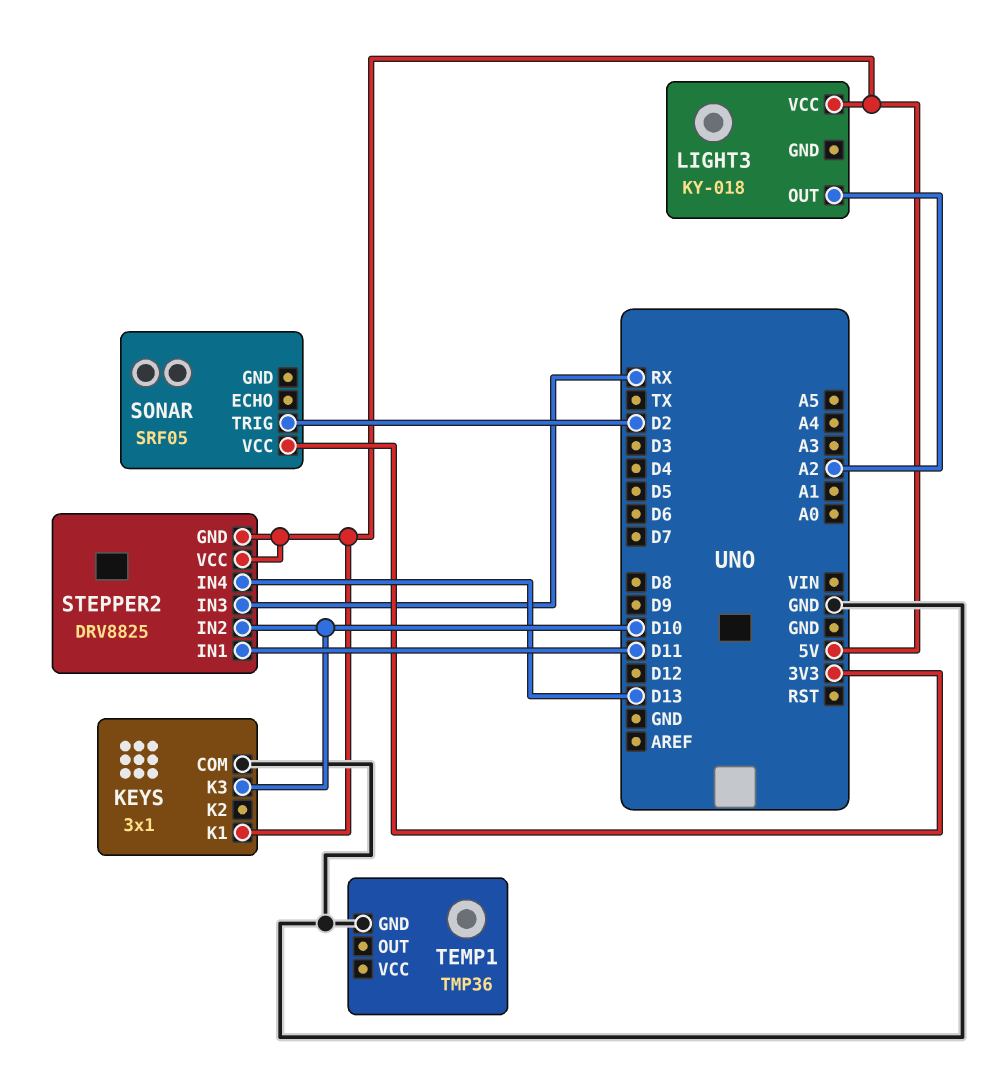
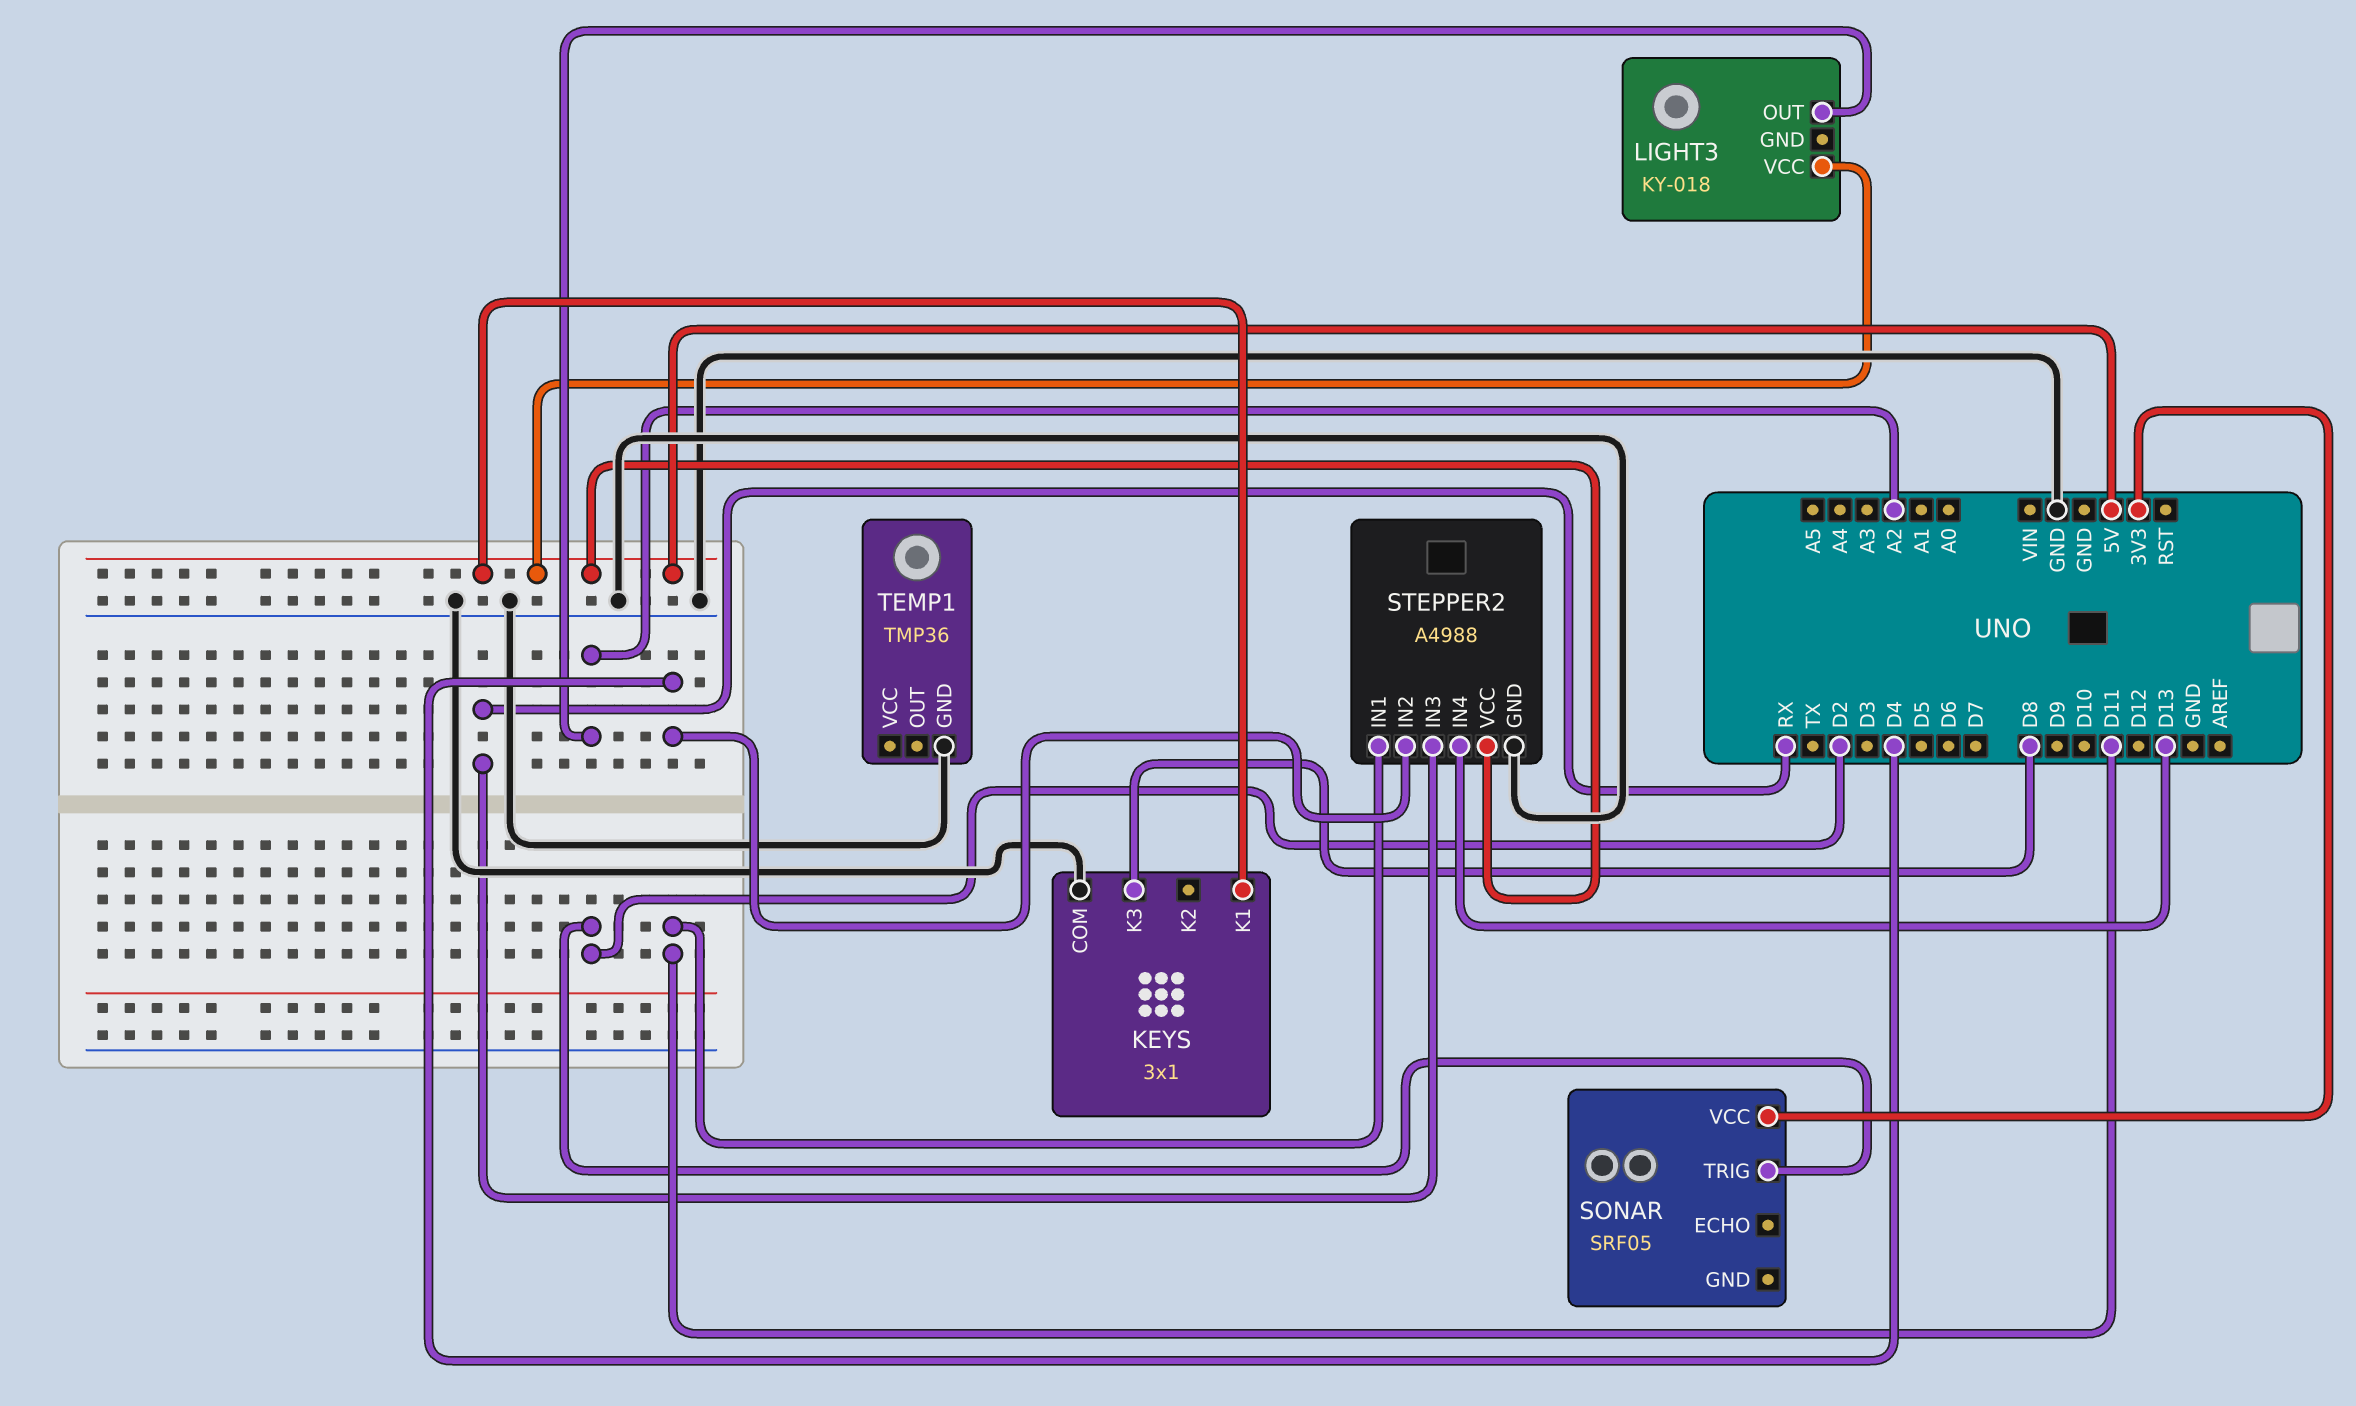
KEYS pin K3: D10 -> D8
STEPPER2: DRV8825 -> A4988
STEPPER2 pin GND: 5V -> GND
STEPPER2 pin IN2: D10 -> D4

